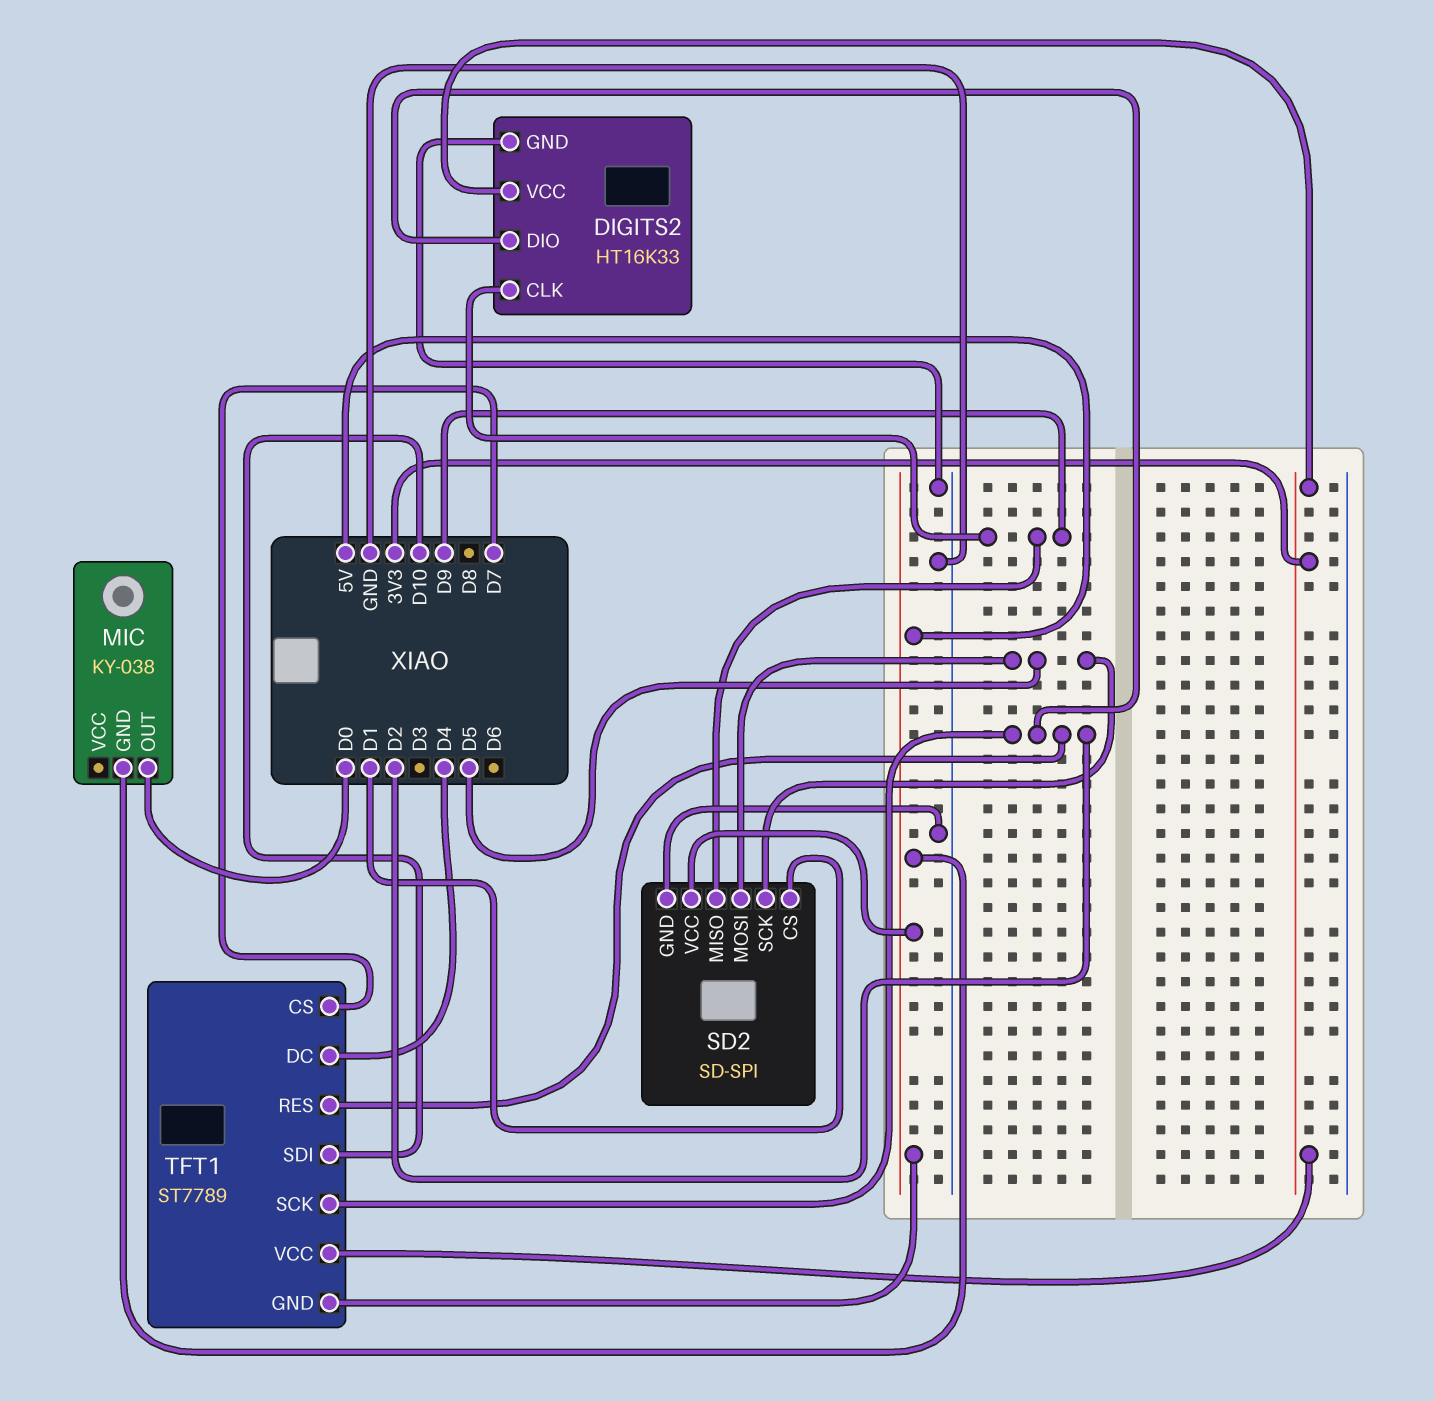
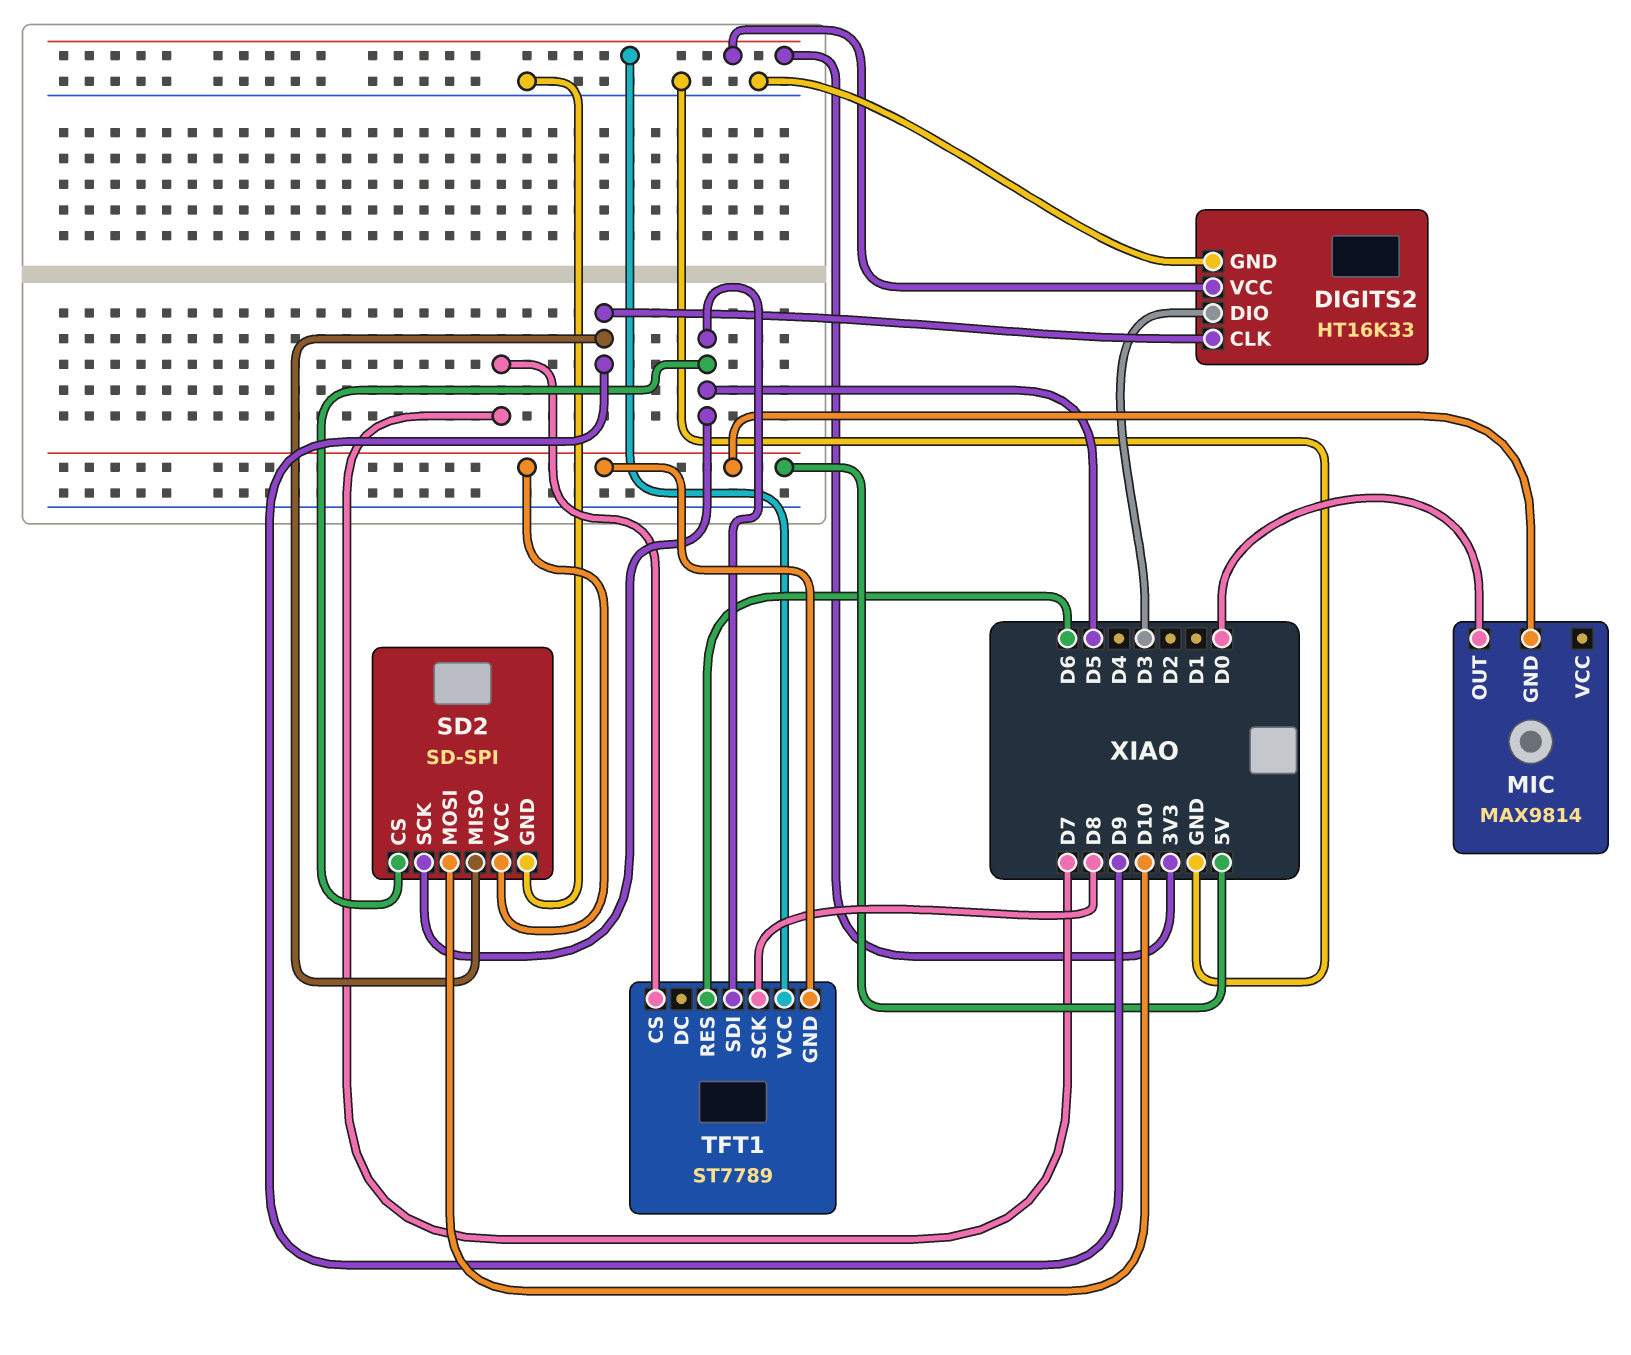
DIGITS2 pin DIO: D2 -> D3
MIC: KY-038 -> MAX9814
SD2 pin CS: D1 -> D5
SD2 pin MOSI: D5 -> D10
TFT1 pin DC: D4 -> none
TFT1 pin RES: D2 -> D6
TFT1 pin SCK: D2 -> D8
TFT1 pin SDI: D10 -> D5

